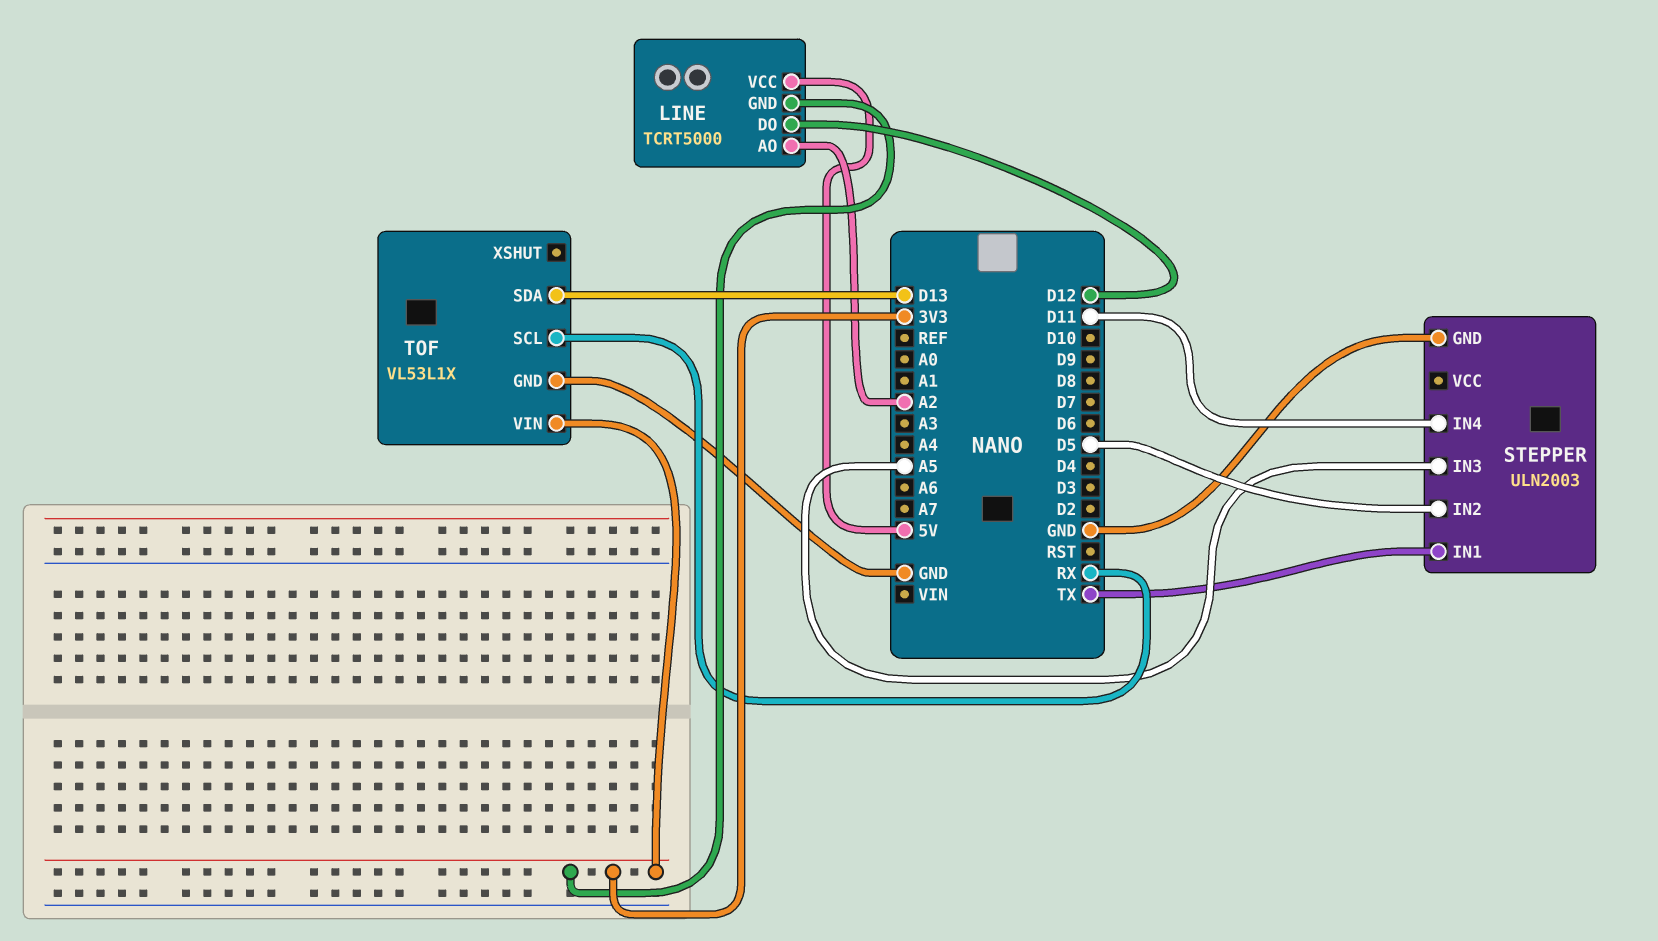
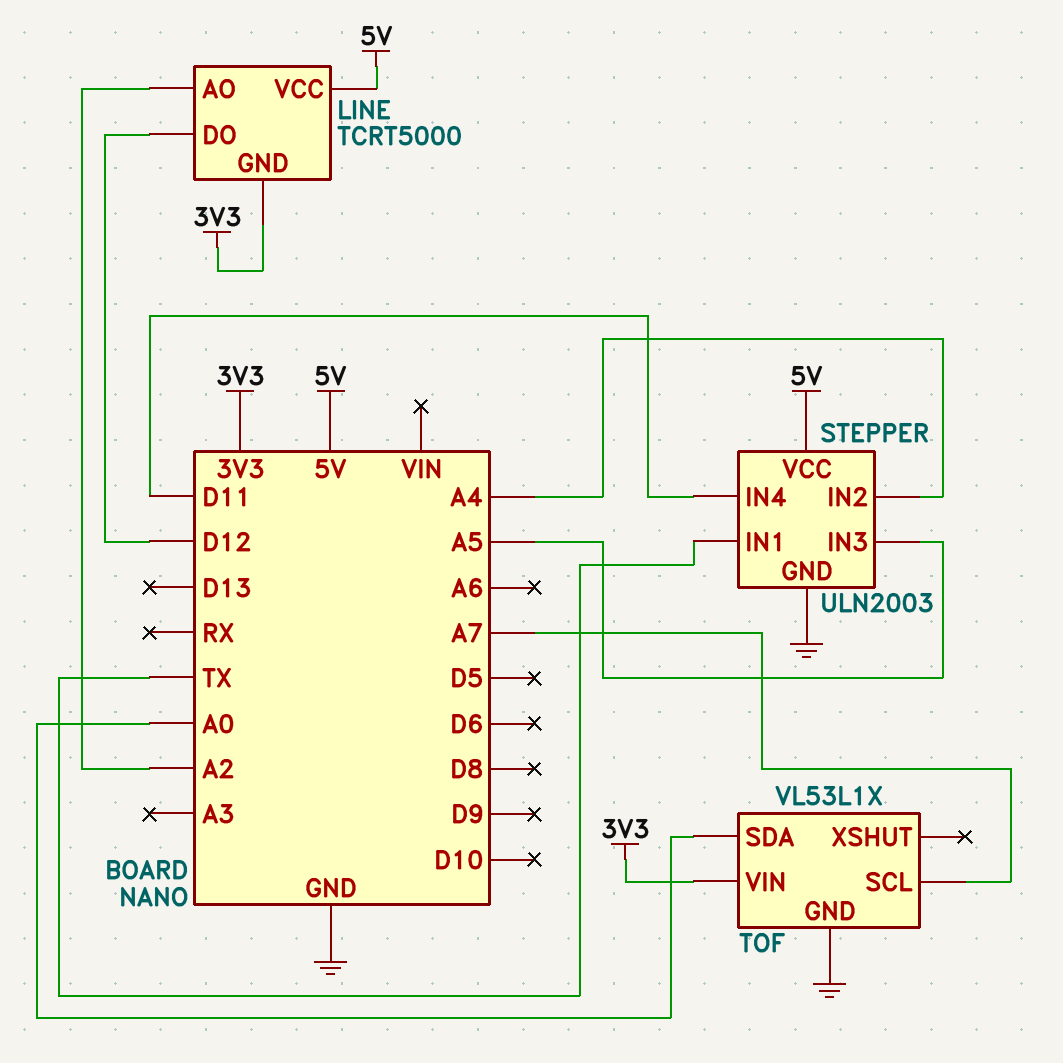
STEPPER pin IN2: D5 -> A4
STEPPER pin VCC: none -> 5V
TOF pin SCL: RX -> A7
TOF pin SDA: D13 -> A0

